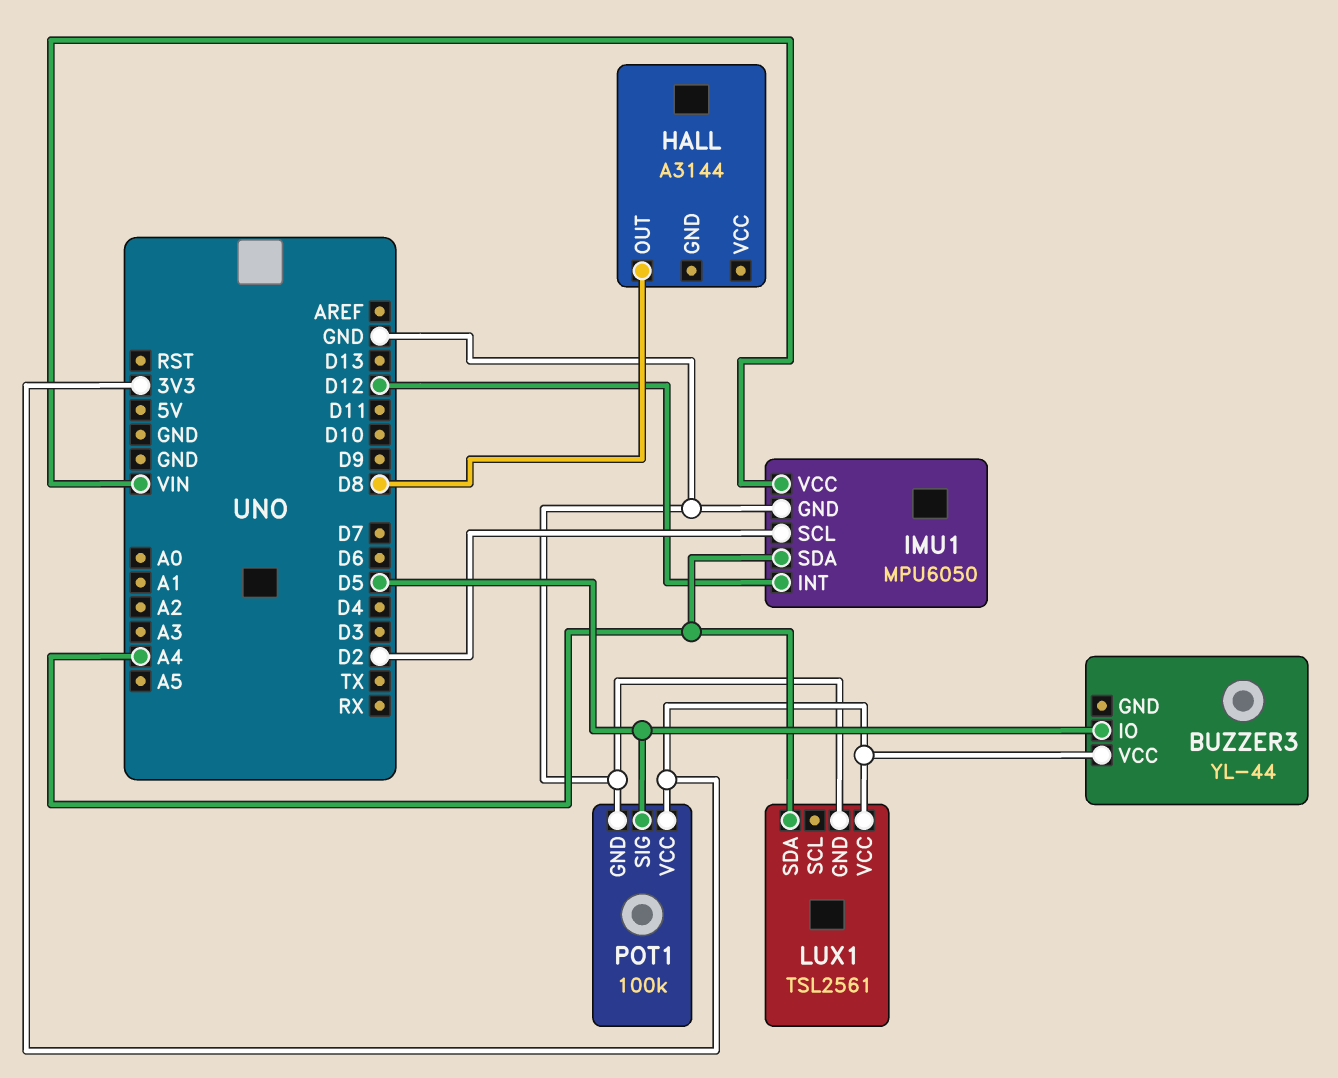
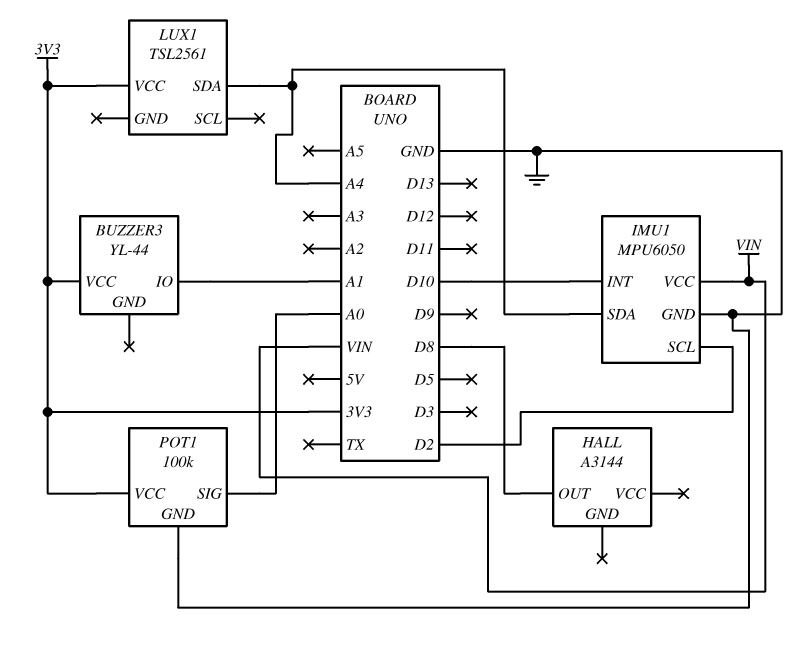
BUZZER3 pin IO: D5 -> A1
IMU1 pin INT: D12 -> D10
LUX1 pin GND: GND -> none
POT1 pin SIG: D5 -> A0

